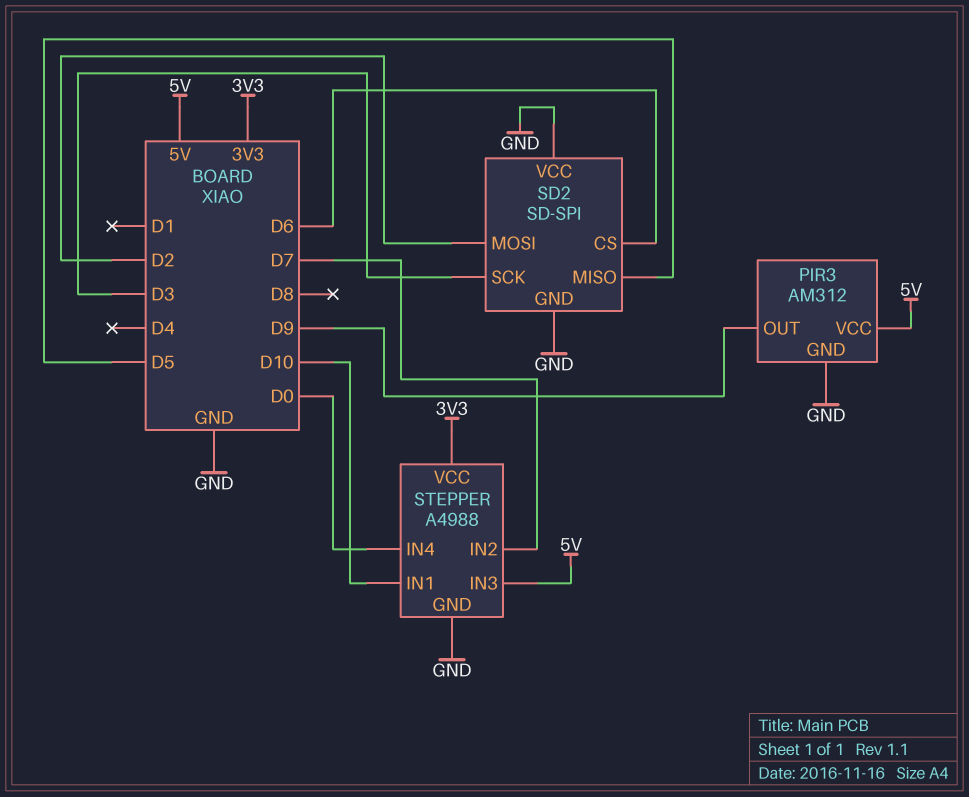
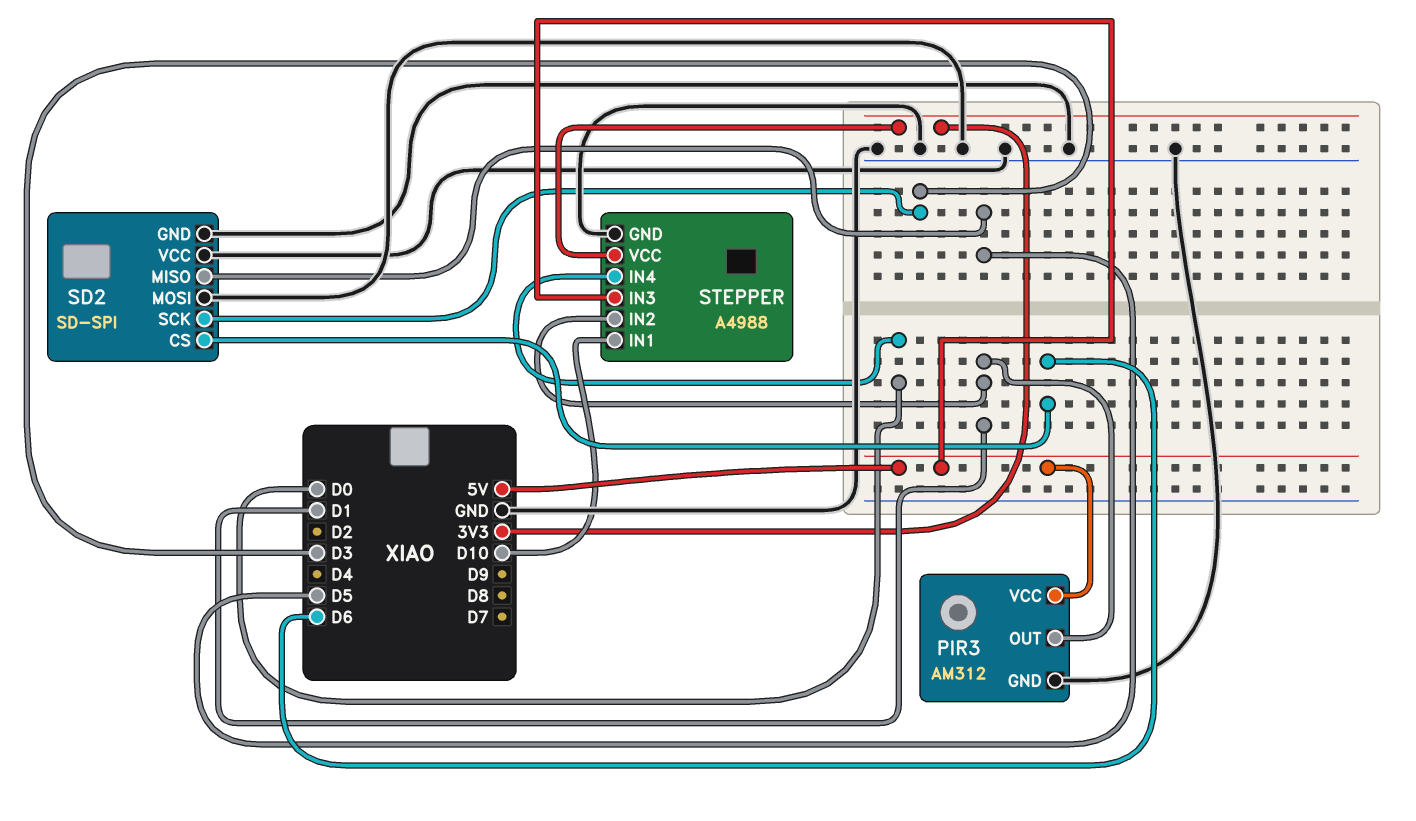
PIR3 pin OUT: D9 -> D1
SD2 pin MOSI: D2 -> GND
STEPPER pin IN2: D7 -> D1

